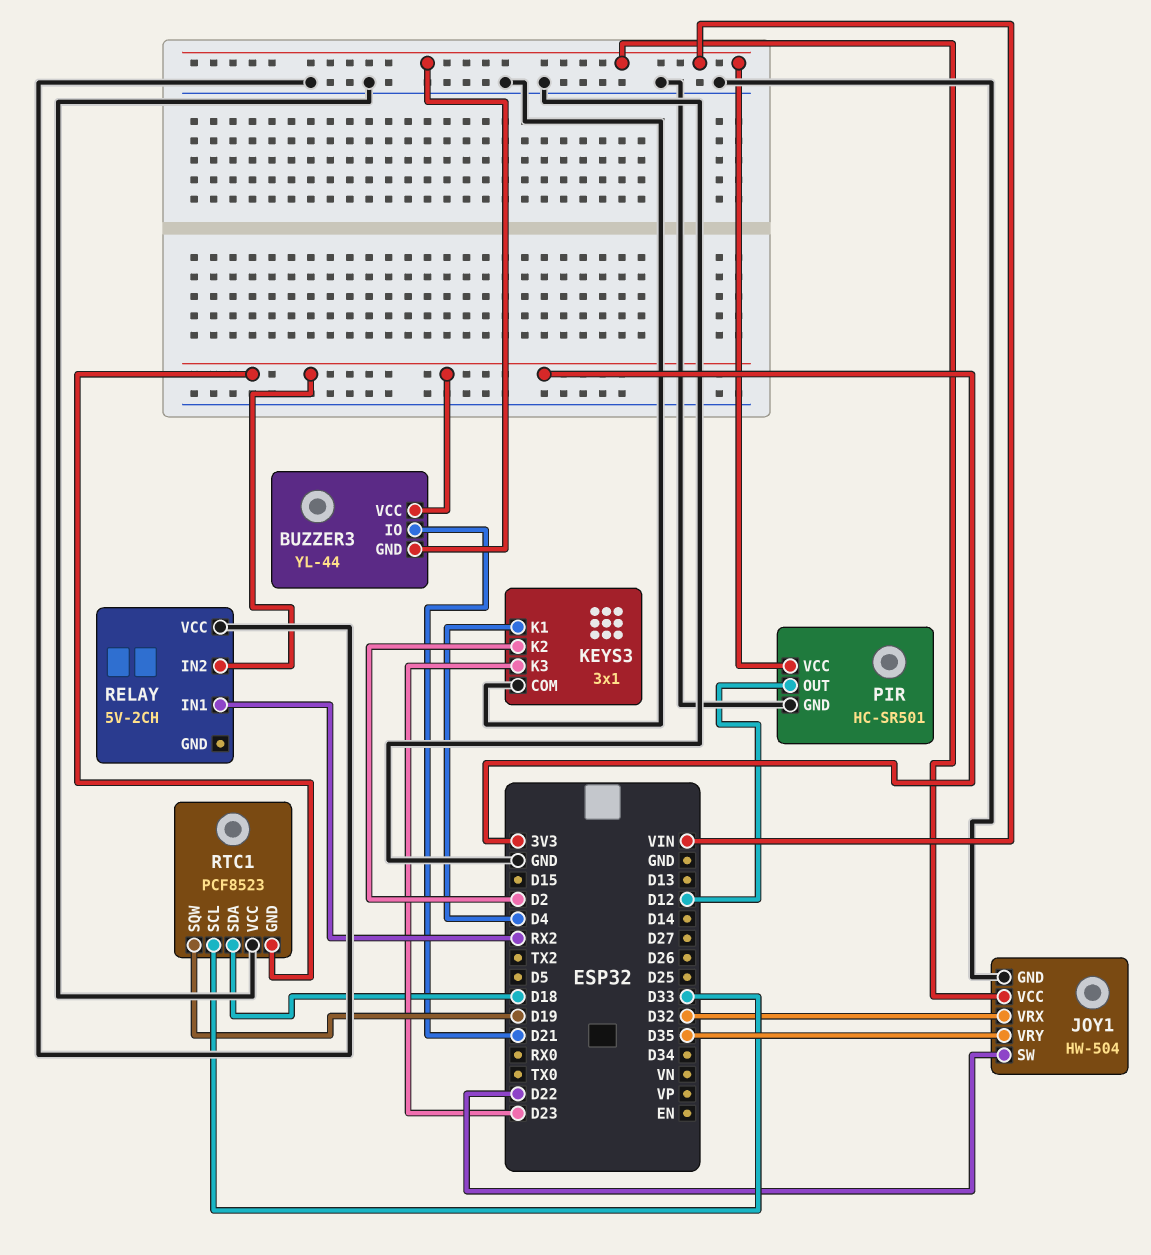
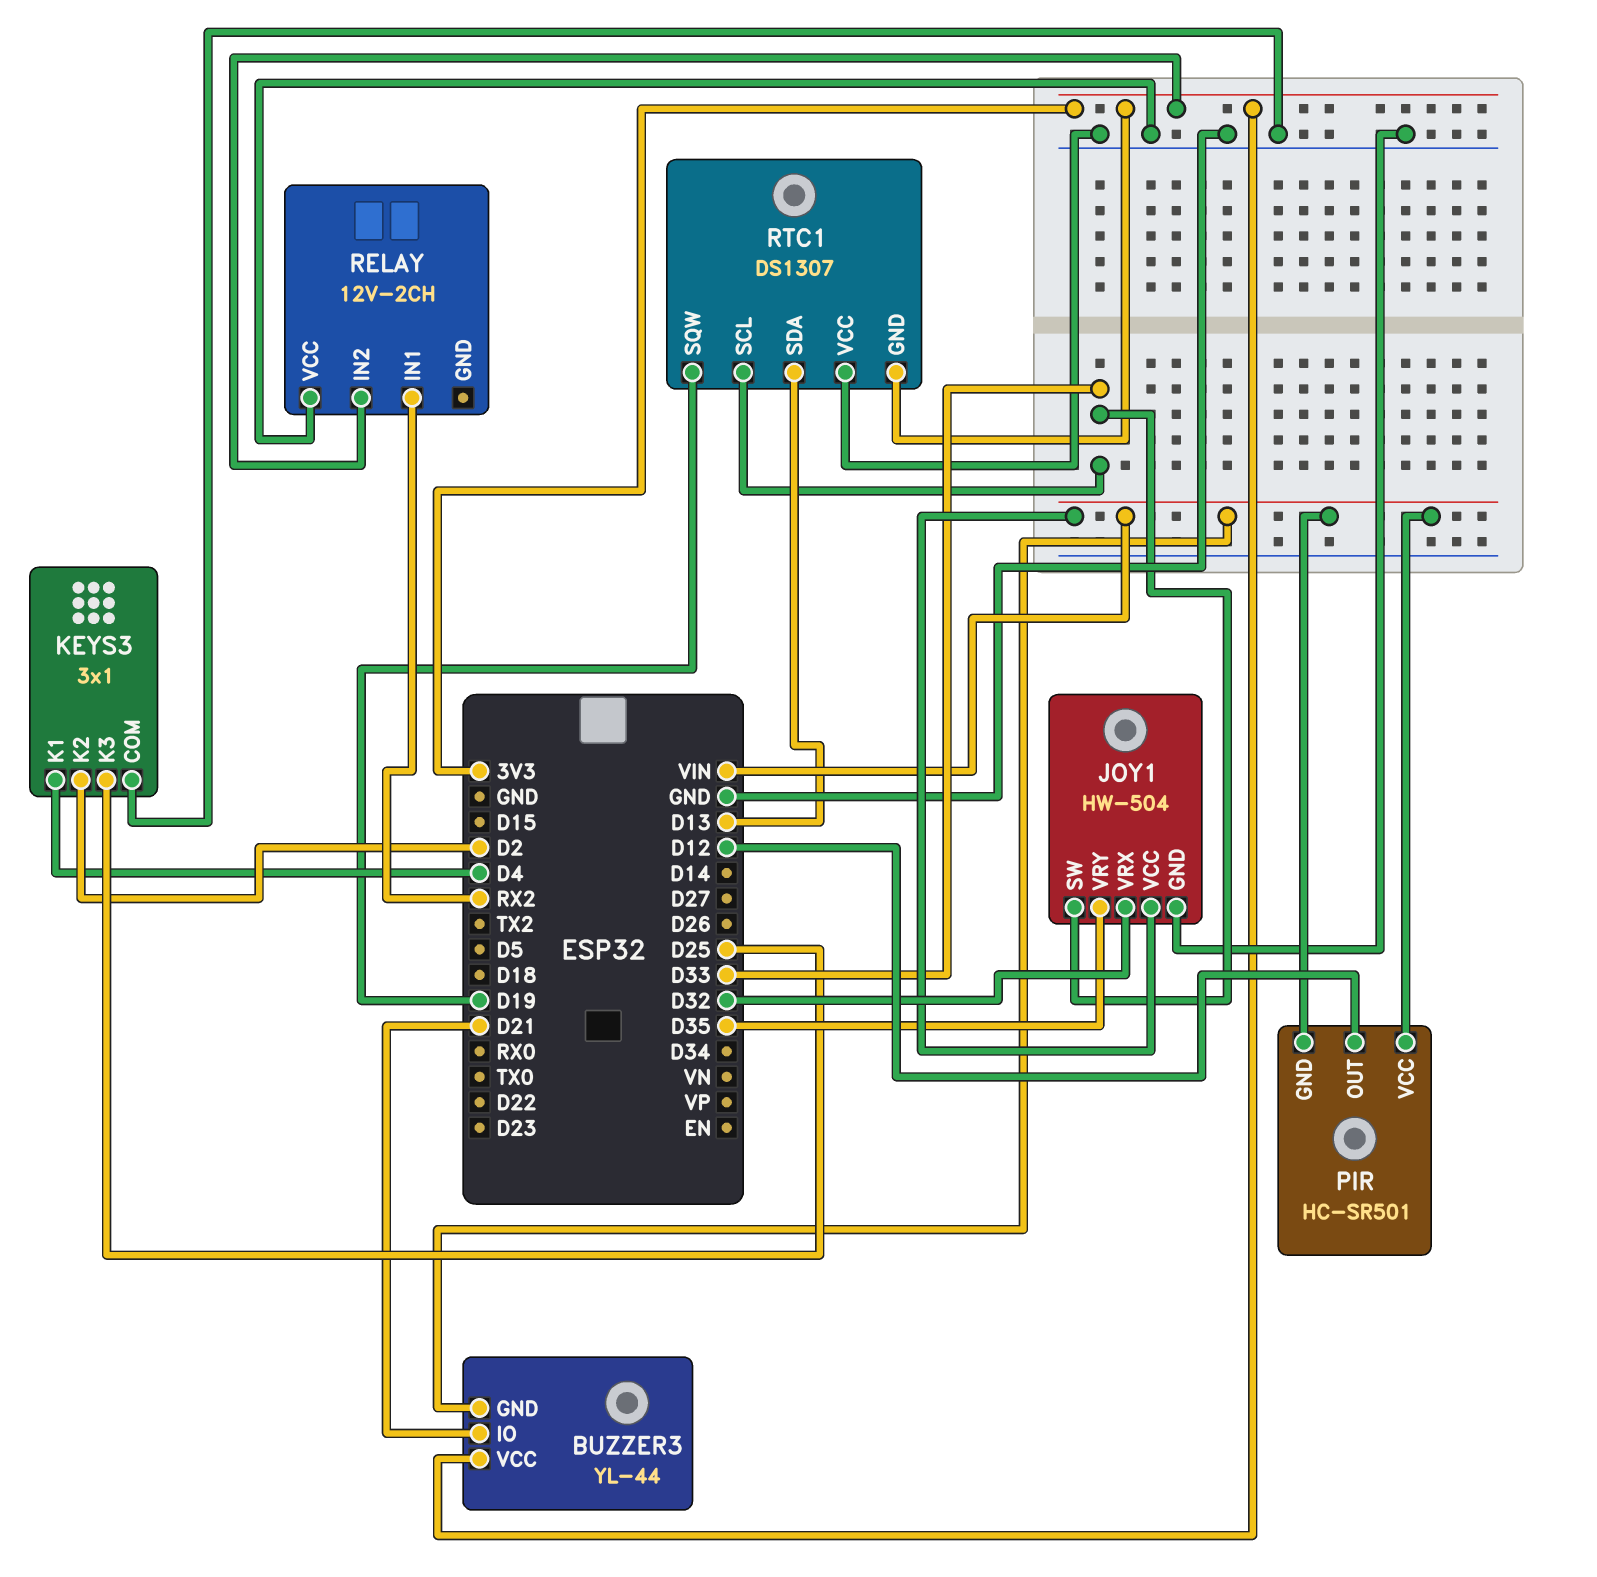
JOY1 pin SW: D22 -> D33
KEYS3 pin K3: D23 -> D25
PIR pin GND: GND -> VIN
RELAY: 5V-2CH -> 12V-2CH
RTC1: PCF8523 -> DS1307
RTC1 pin SDA: D18 -> D13

